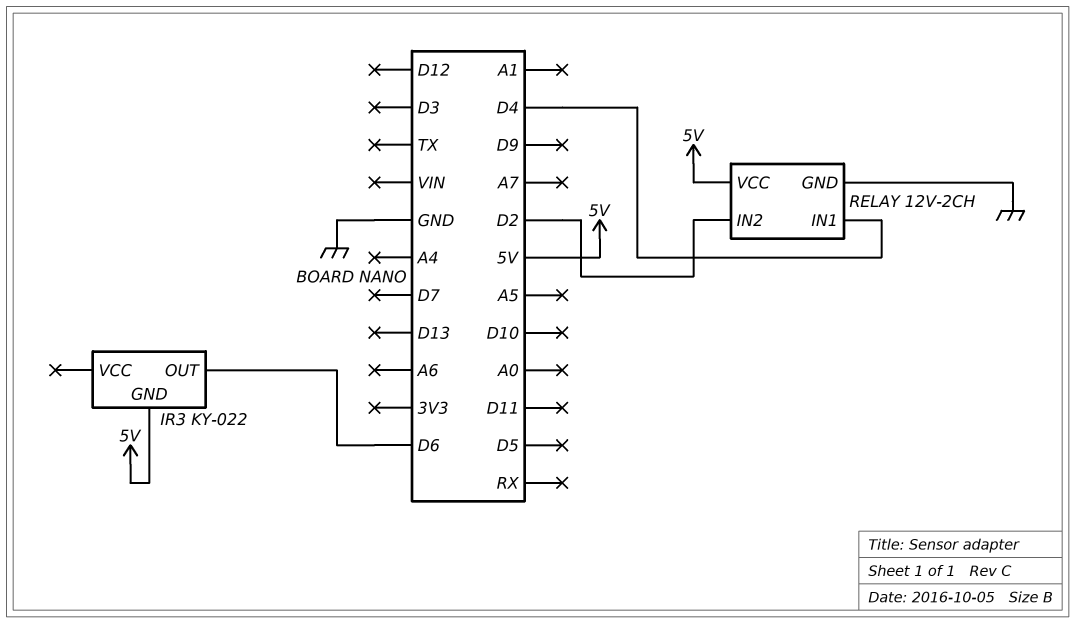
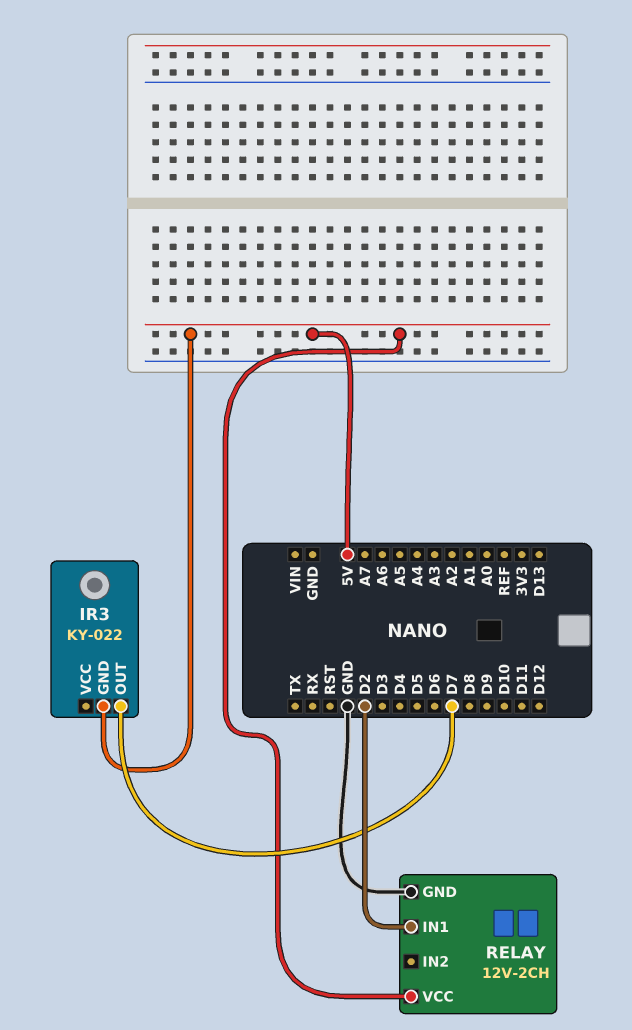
IR3 pin OUT: D6 -> D7
RELAY pin IN1: D4 -> D2
RELAY pin IN2: D2 -> none

